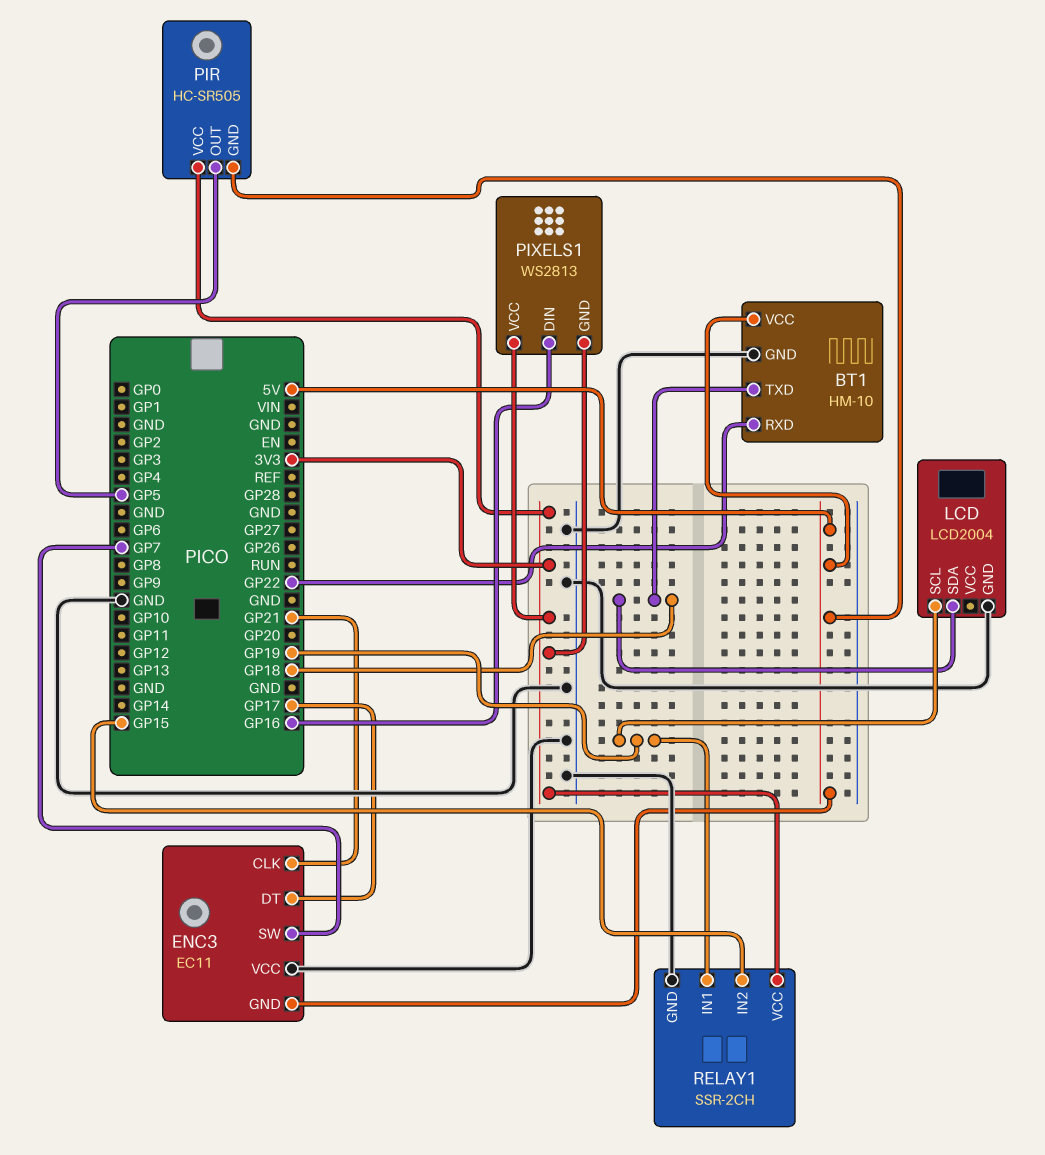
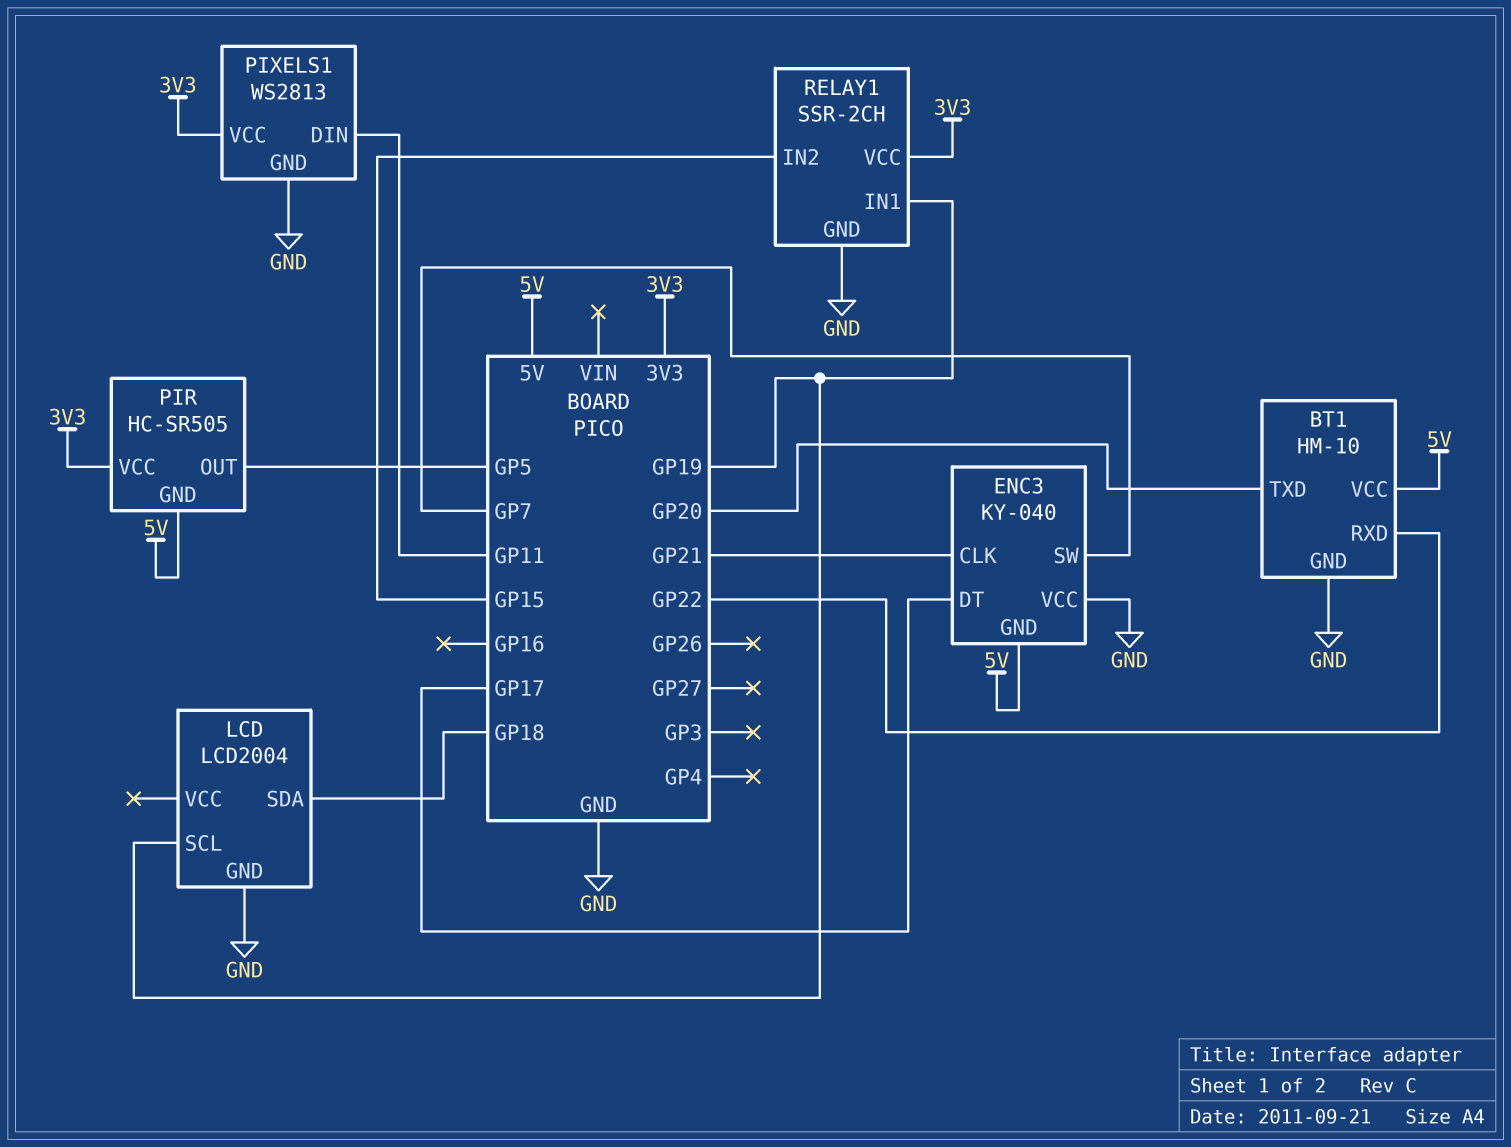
BT1 pin TXD: GP18 -> GP20
ENC3: EC11 -> KY-040
PIXELS1 pin DIN: GP16 -> GP11
PIXELS1 pin GND: 3V3 -> GND

